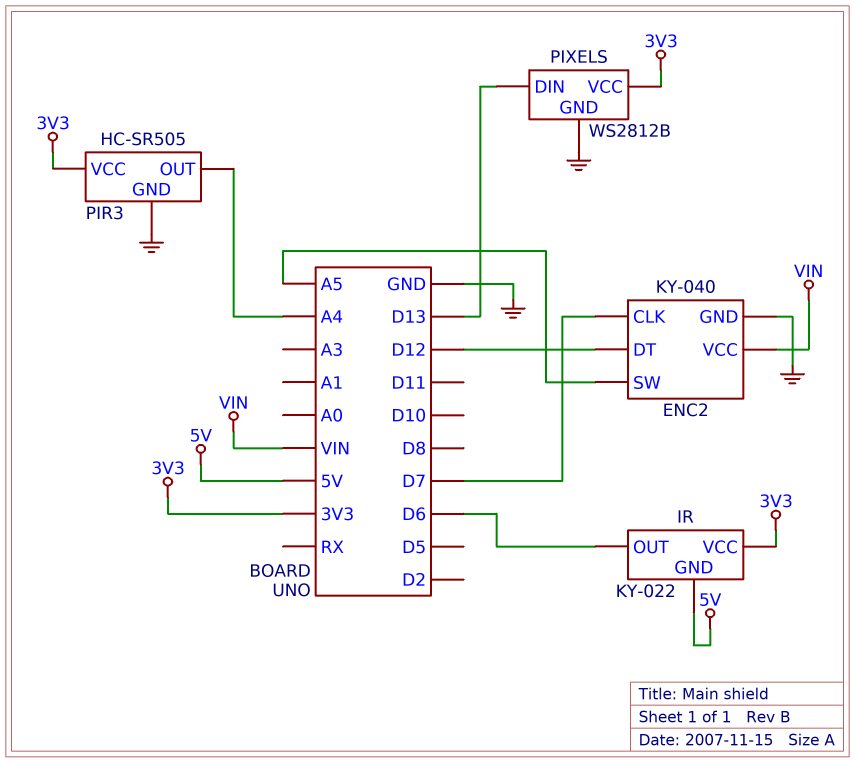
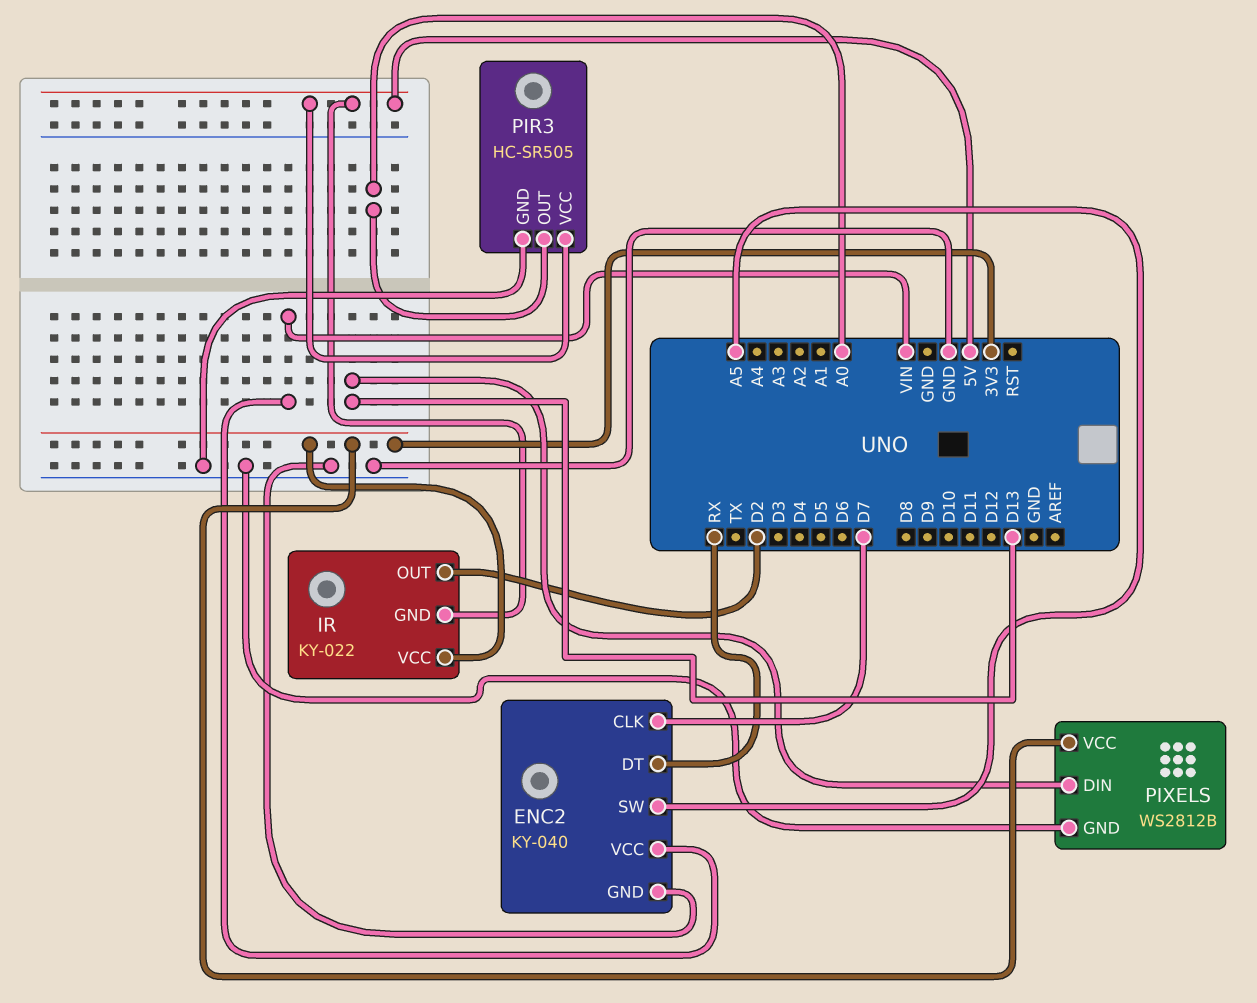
ENC2 pin DT: D12 -> RX
IR pin OUT: D6 -> D2
PIR3 pin OUT: A4 -> A0
PIR3 pin VCC: 3V3 -> 5V

